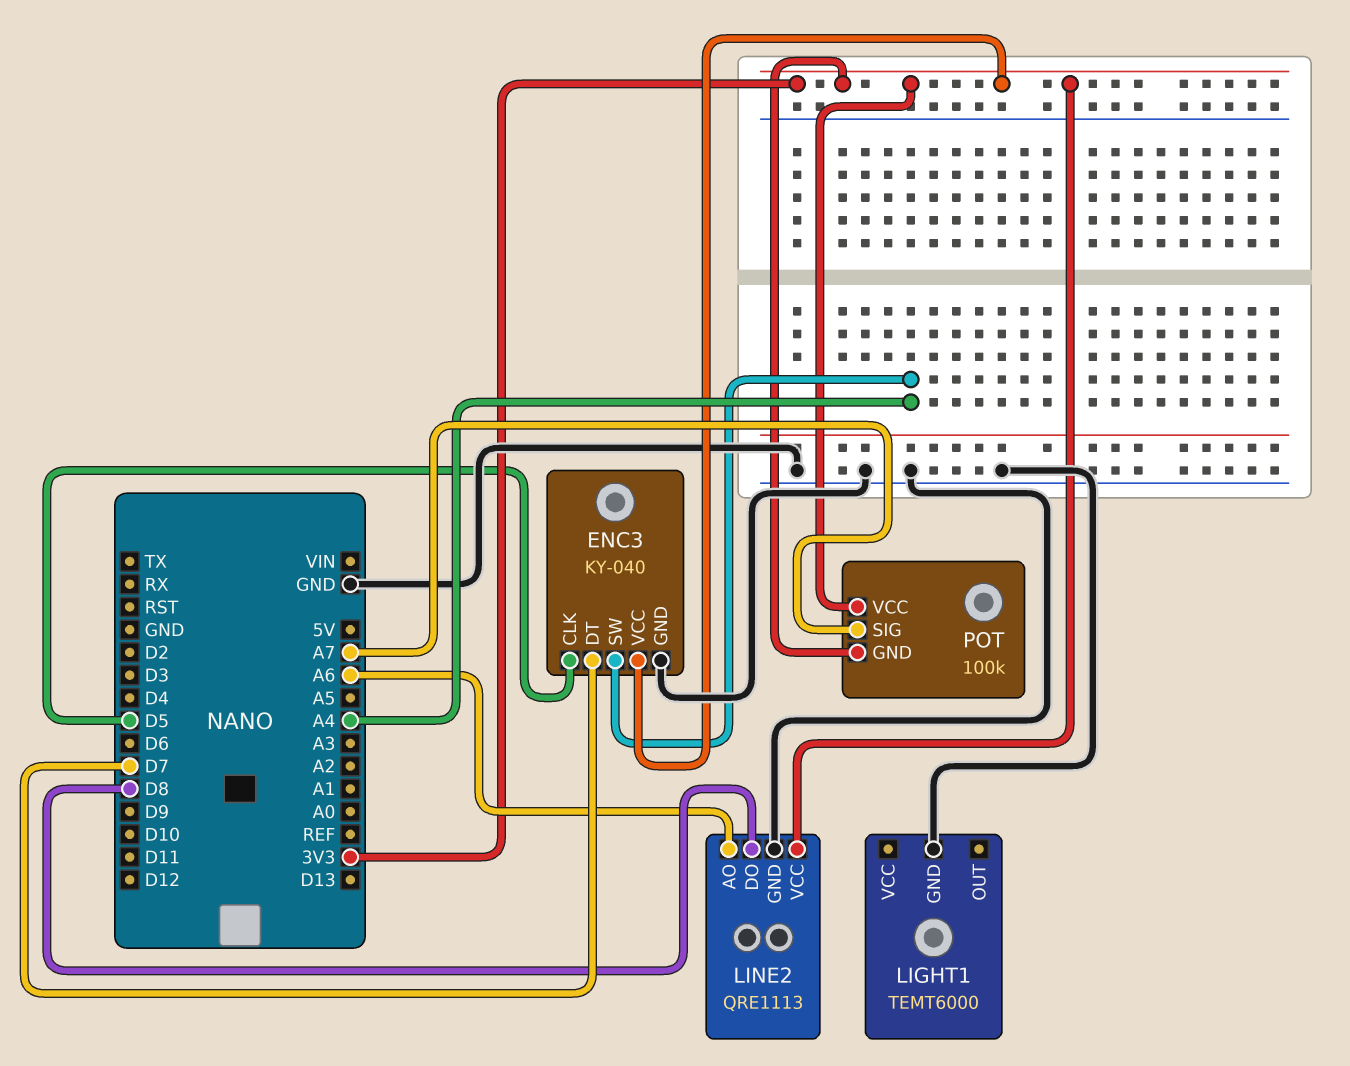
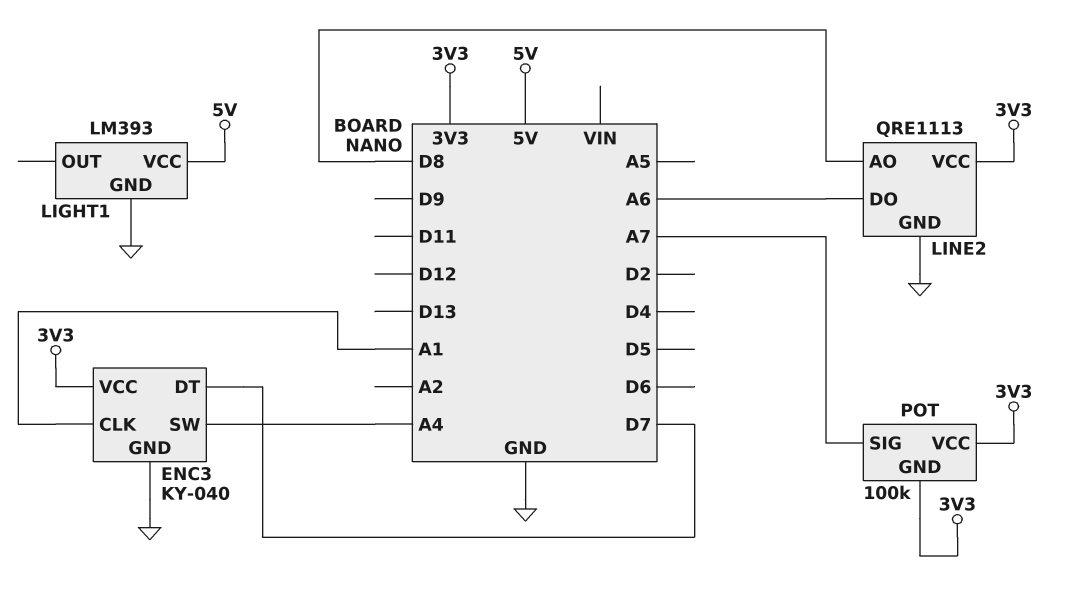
ENC3 pin CLK: D5 -> A1
LIGHT1: TEMT6000 -> LM393
LIGHT1 pin VCC: none -> 5V
LINE2 pin AO: A6 -> D8
LINE2 pin DO: D8 -> A6

